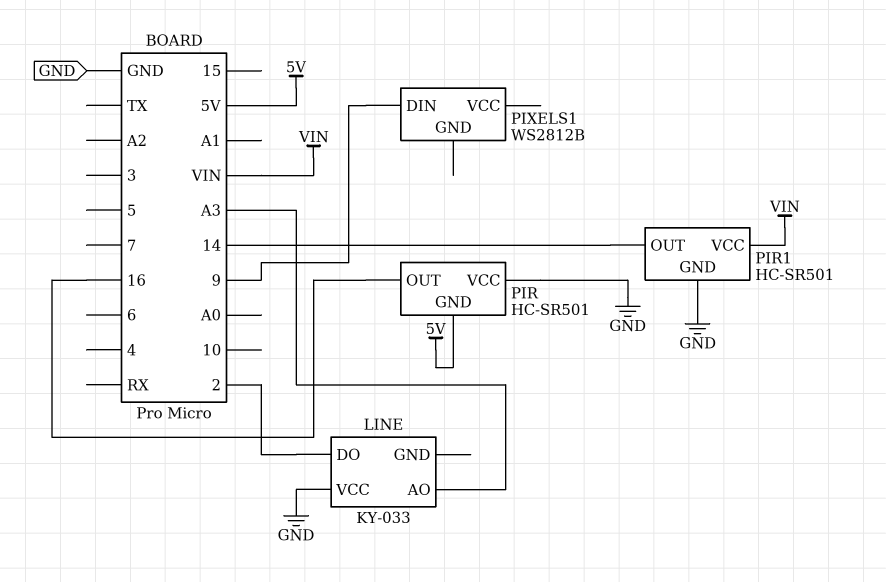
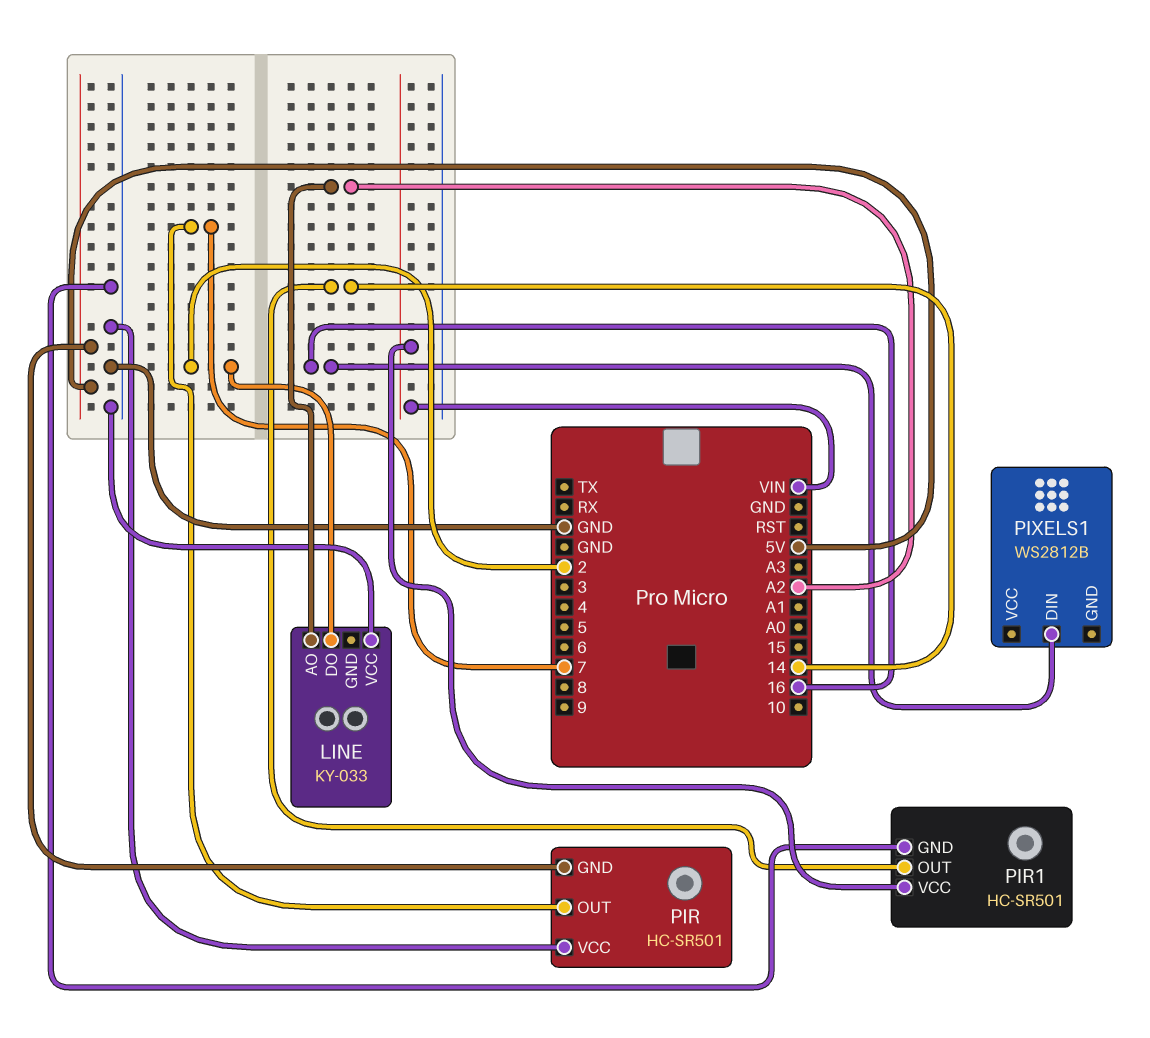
LINE pin AO: A3 -> A2
PIR pin OUT: 16 -> 7
PIXELS1 pin DIN: 9 -> 16

